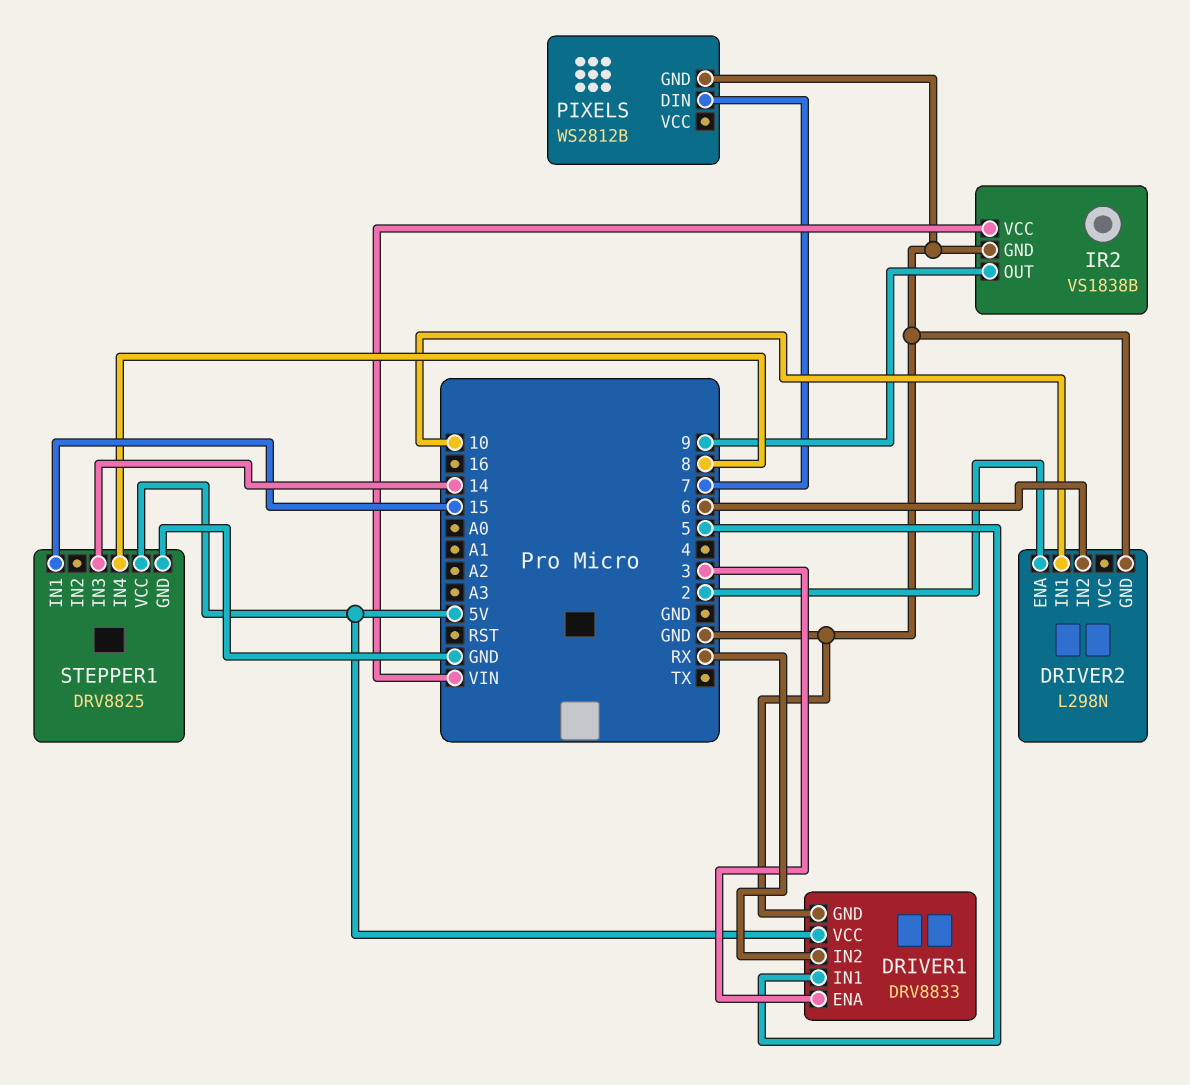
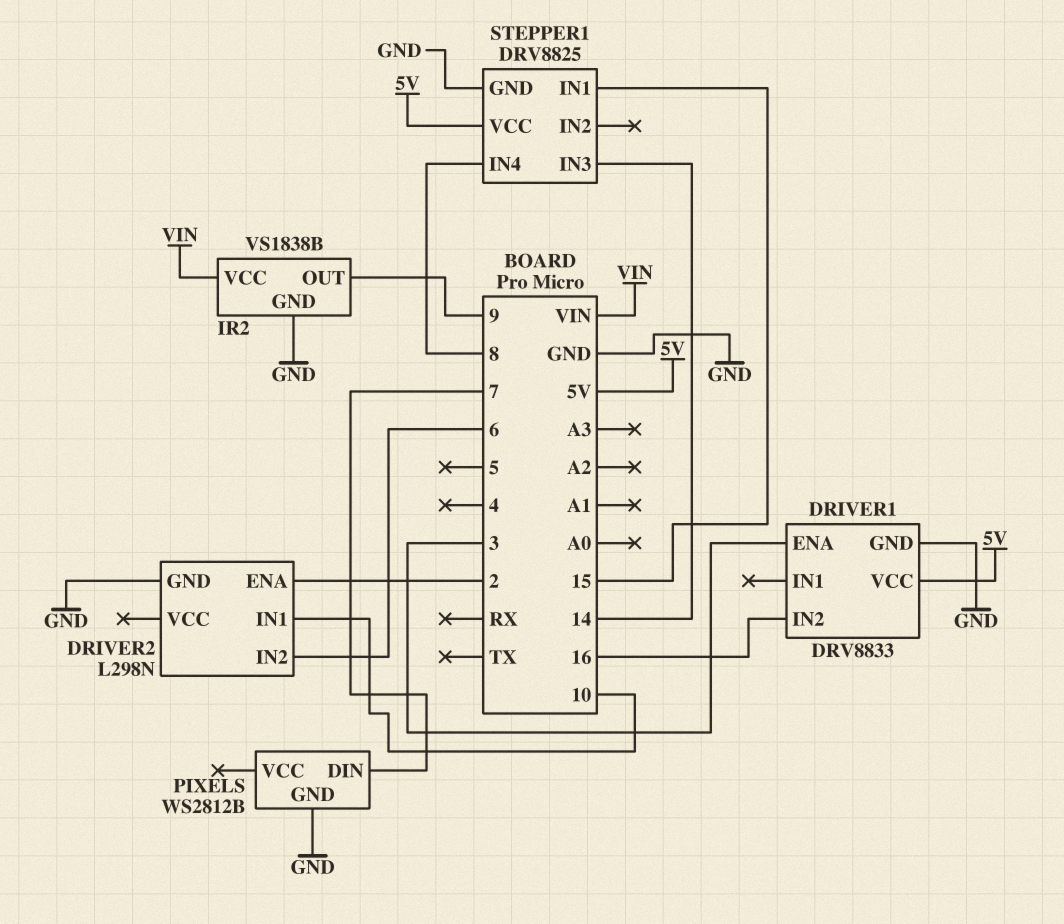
DRIVER1 pin IN1: 5 -> none
DRIVER1 pin IN2: RX -> 16

